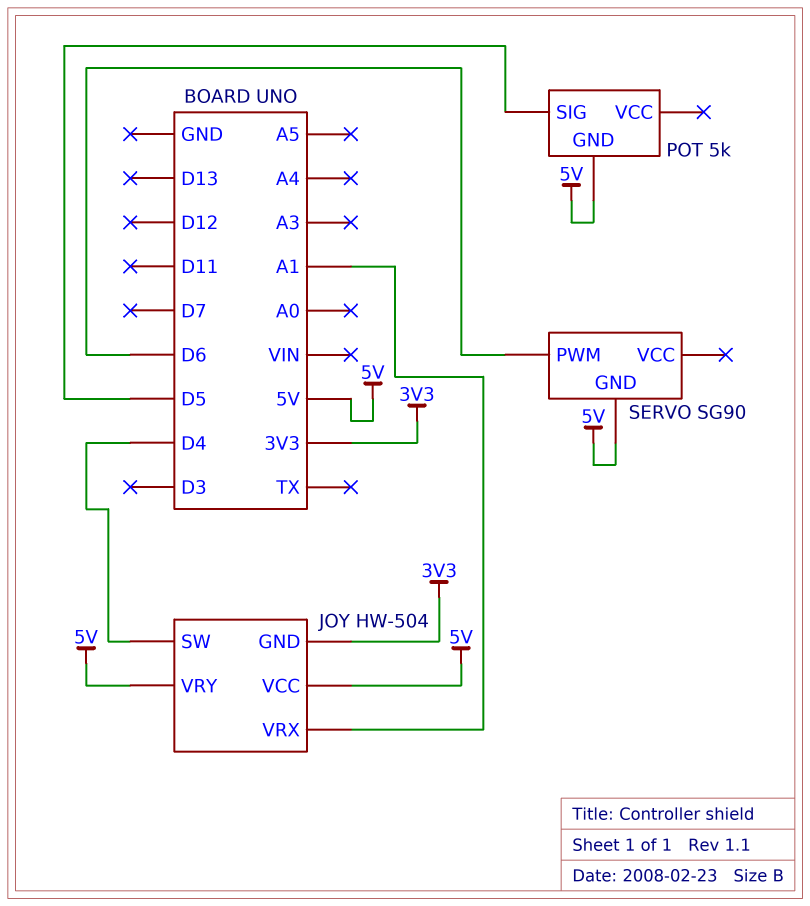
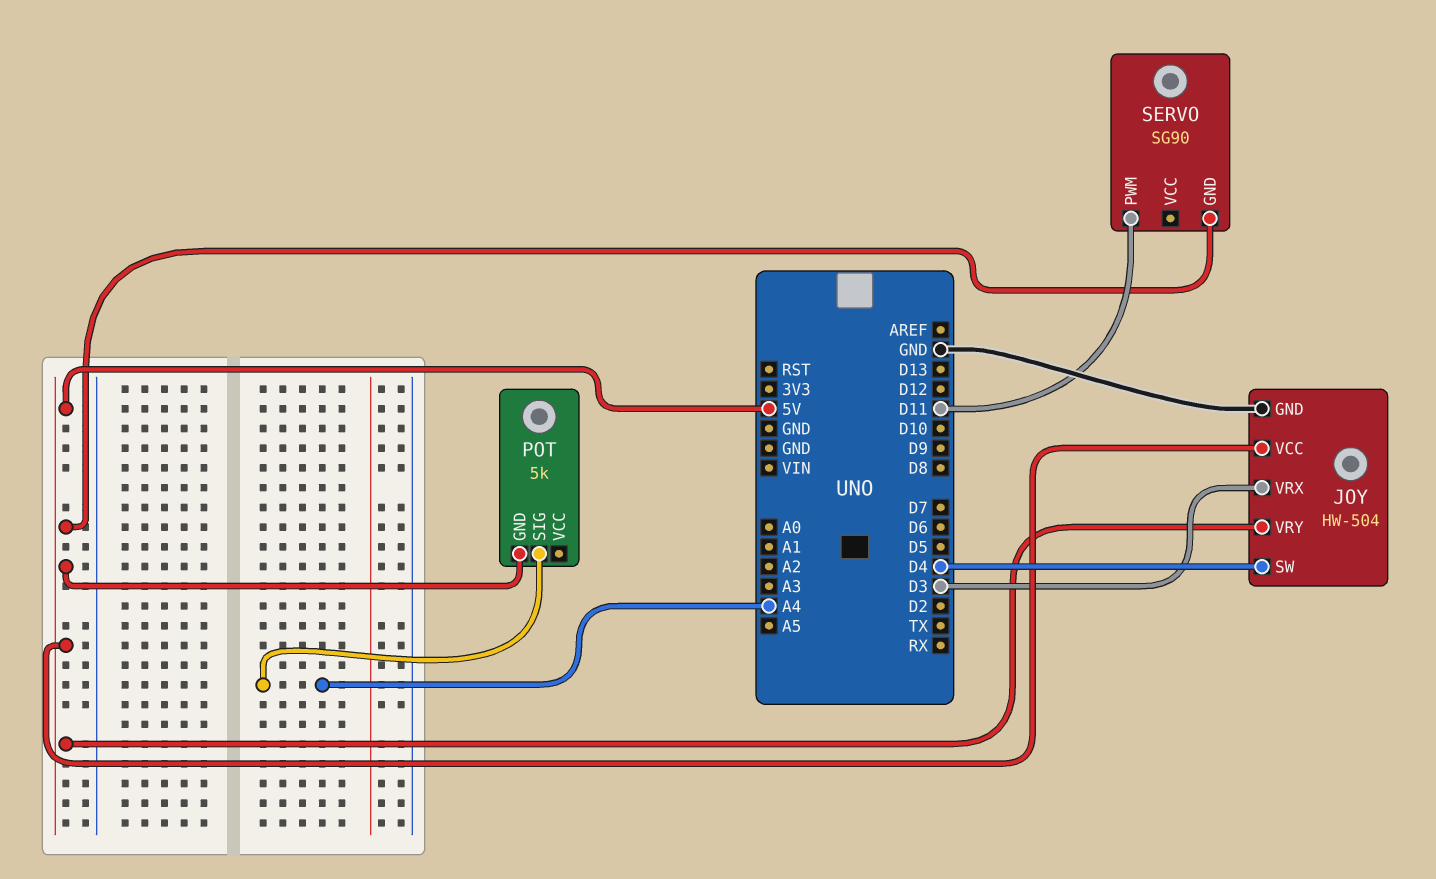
JOY pin GND: 3V3 -> GND
JOY pin VRX: A1 -> D3
POT pin SIG: D5 -> A4
SERVO pin PWM: D6 -> D11

